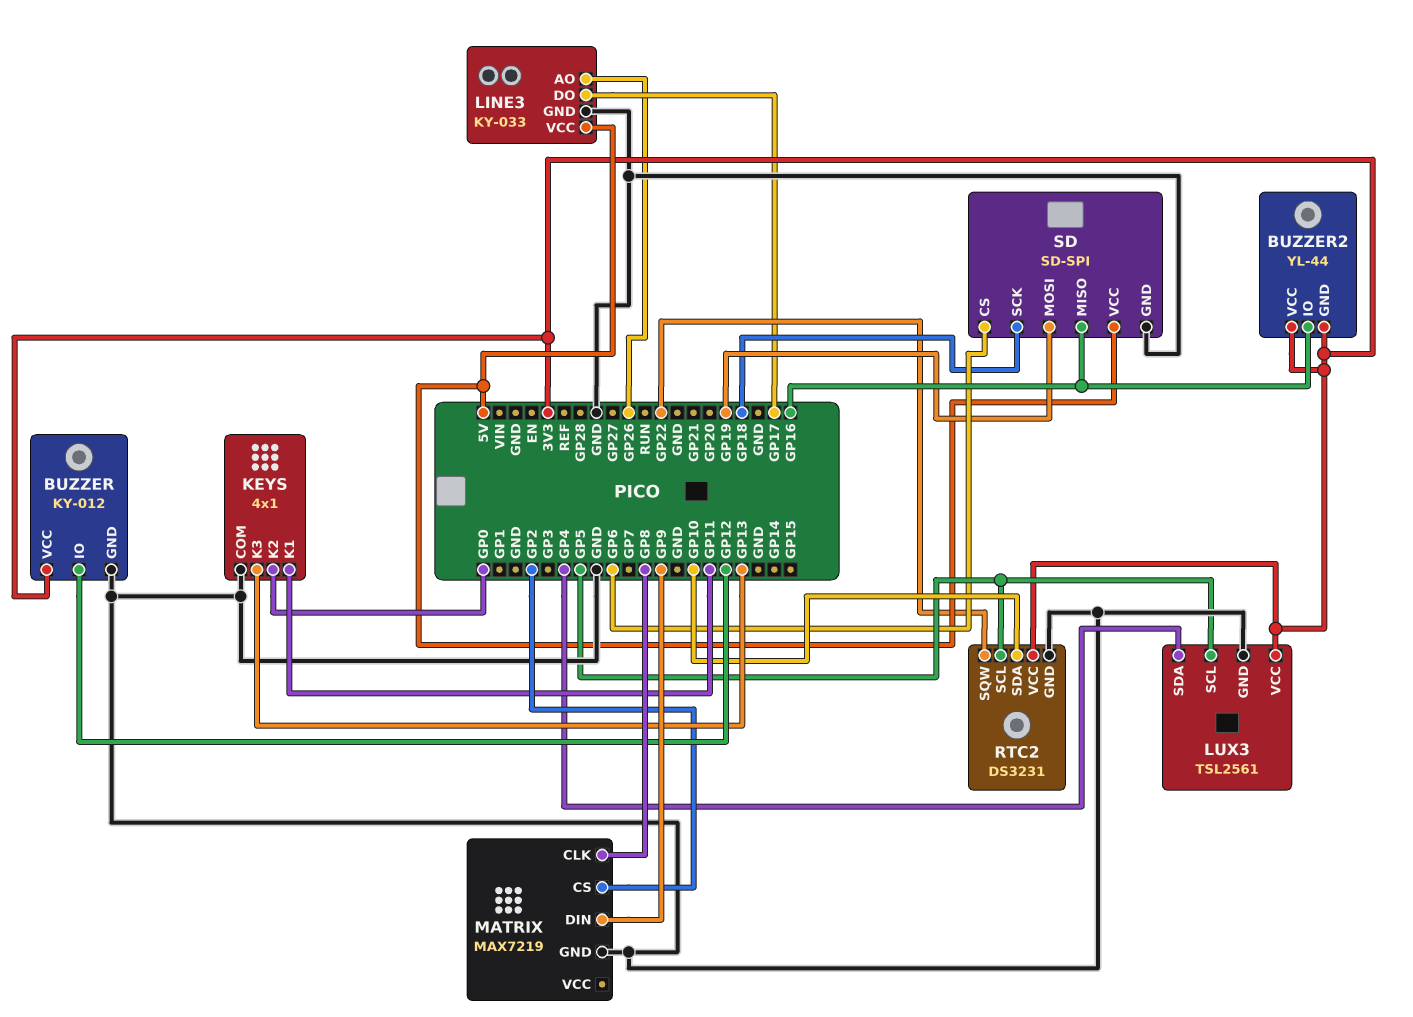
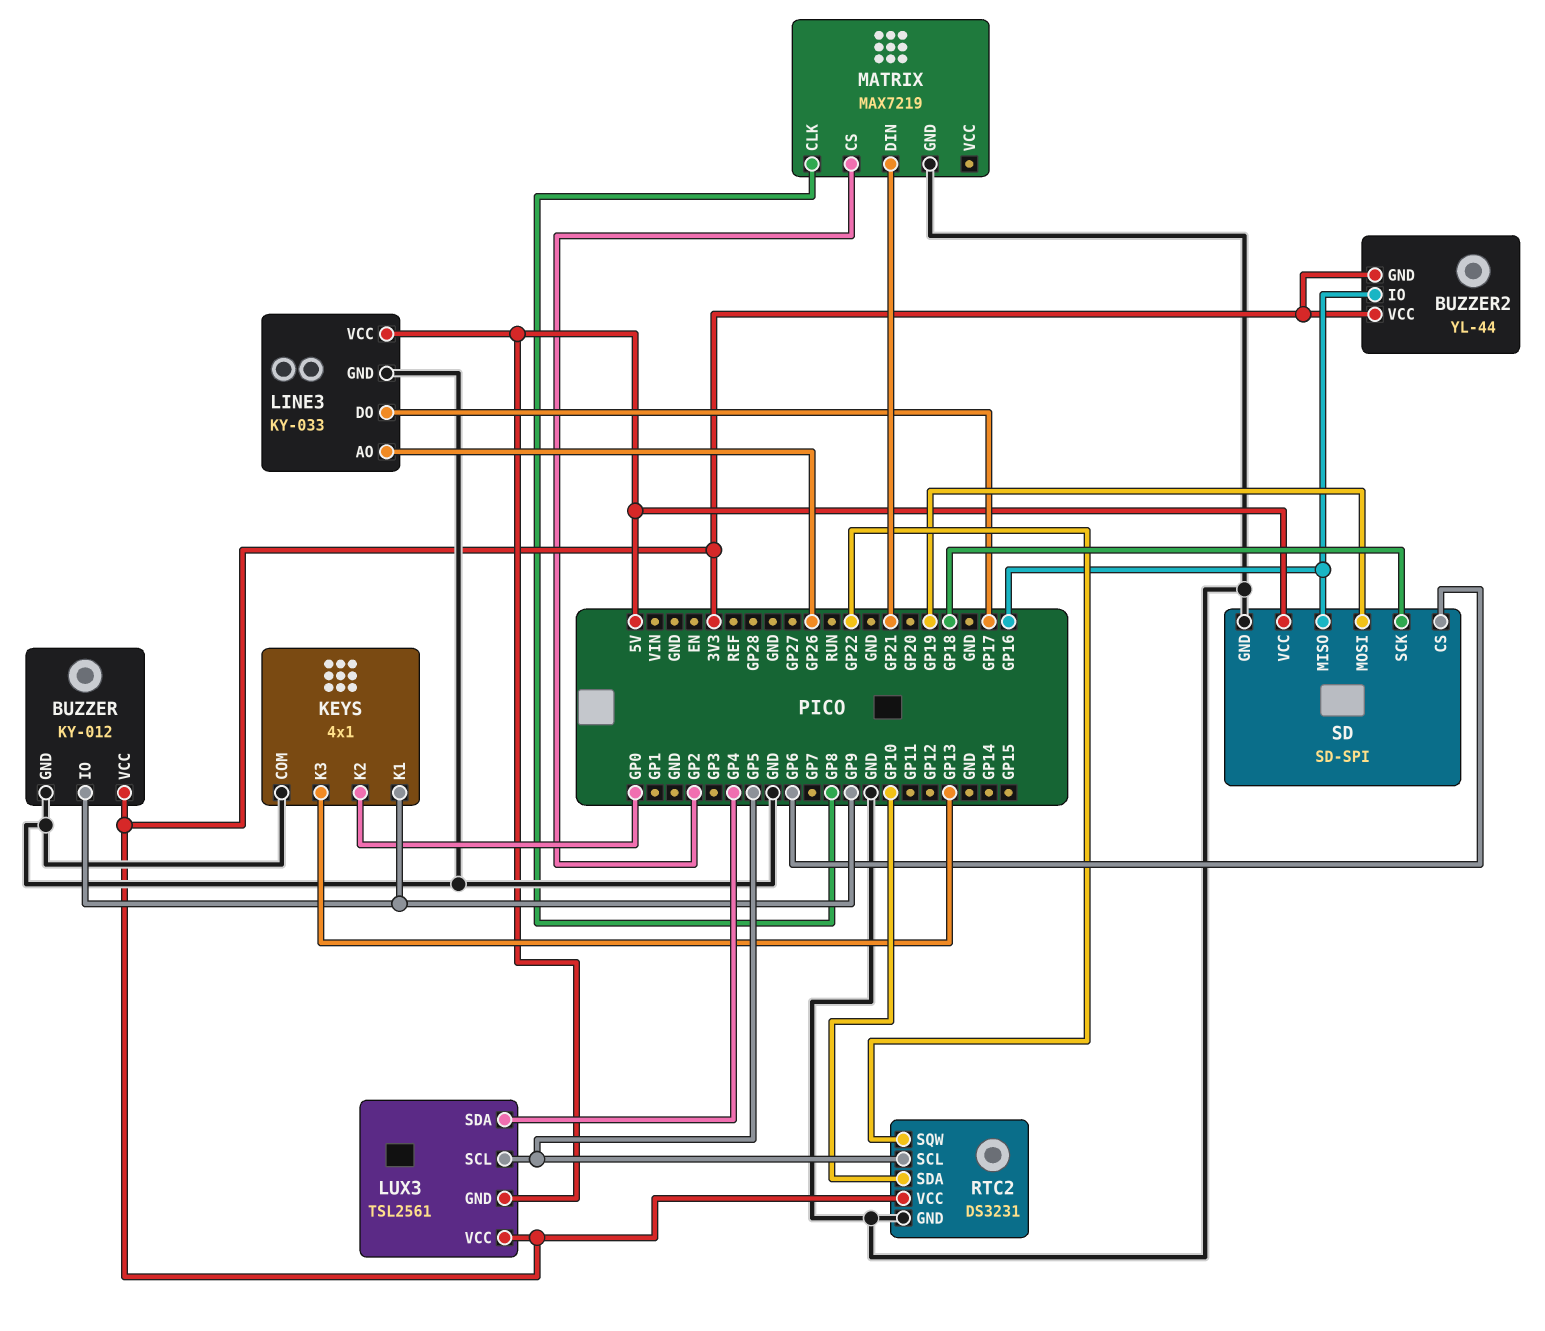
BUZZER pin IO: GP12 -> GP9
KEYS pin K1: GP11 -> GP9
LUX3 pin GND: GND -> 5V
MATRIX pin DIN: GP9 -> GP21

